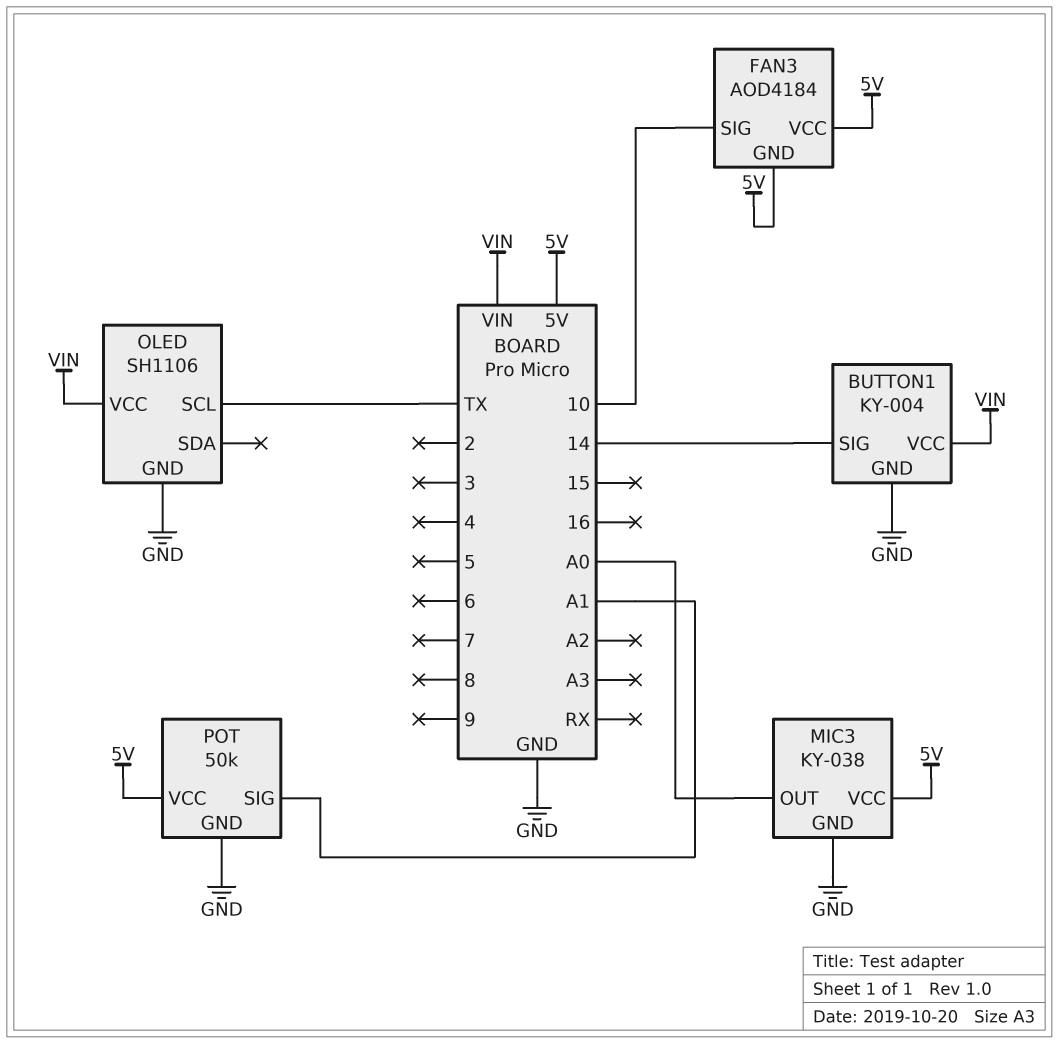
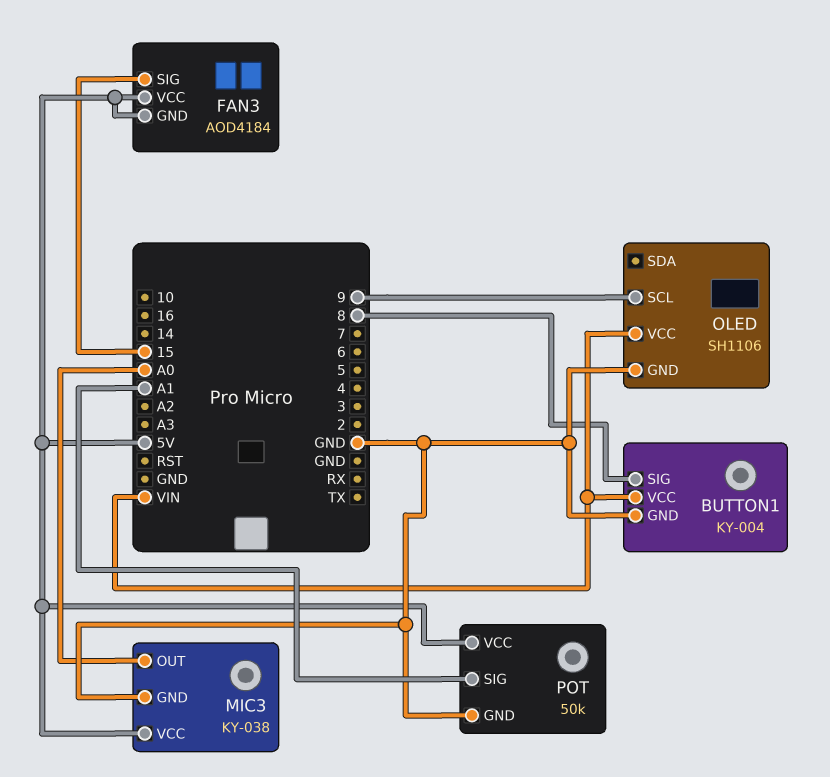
BUTTON1 pin SIG: 14 -> 8
FAN3 pin SIG: 10 -> 15
OLED pin SCL: TX -> 9

